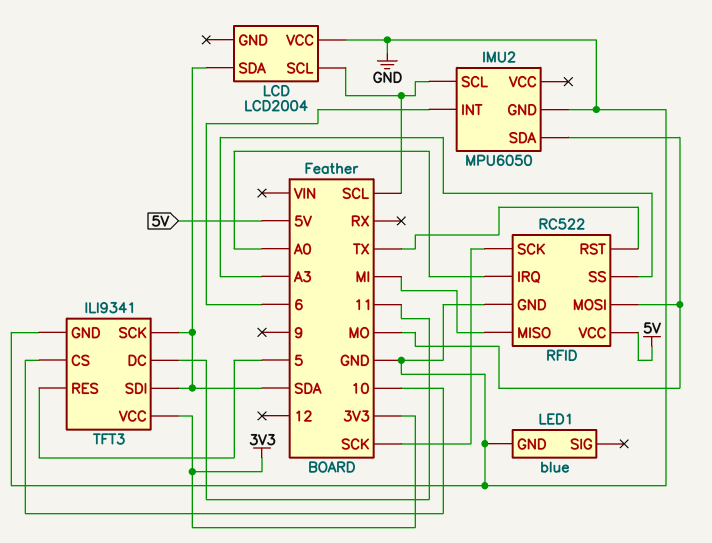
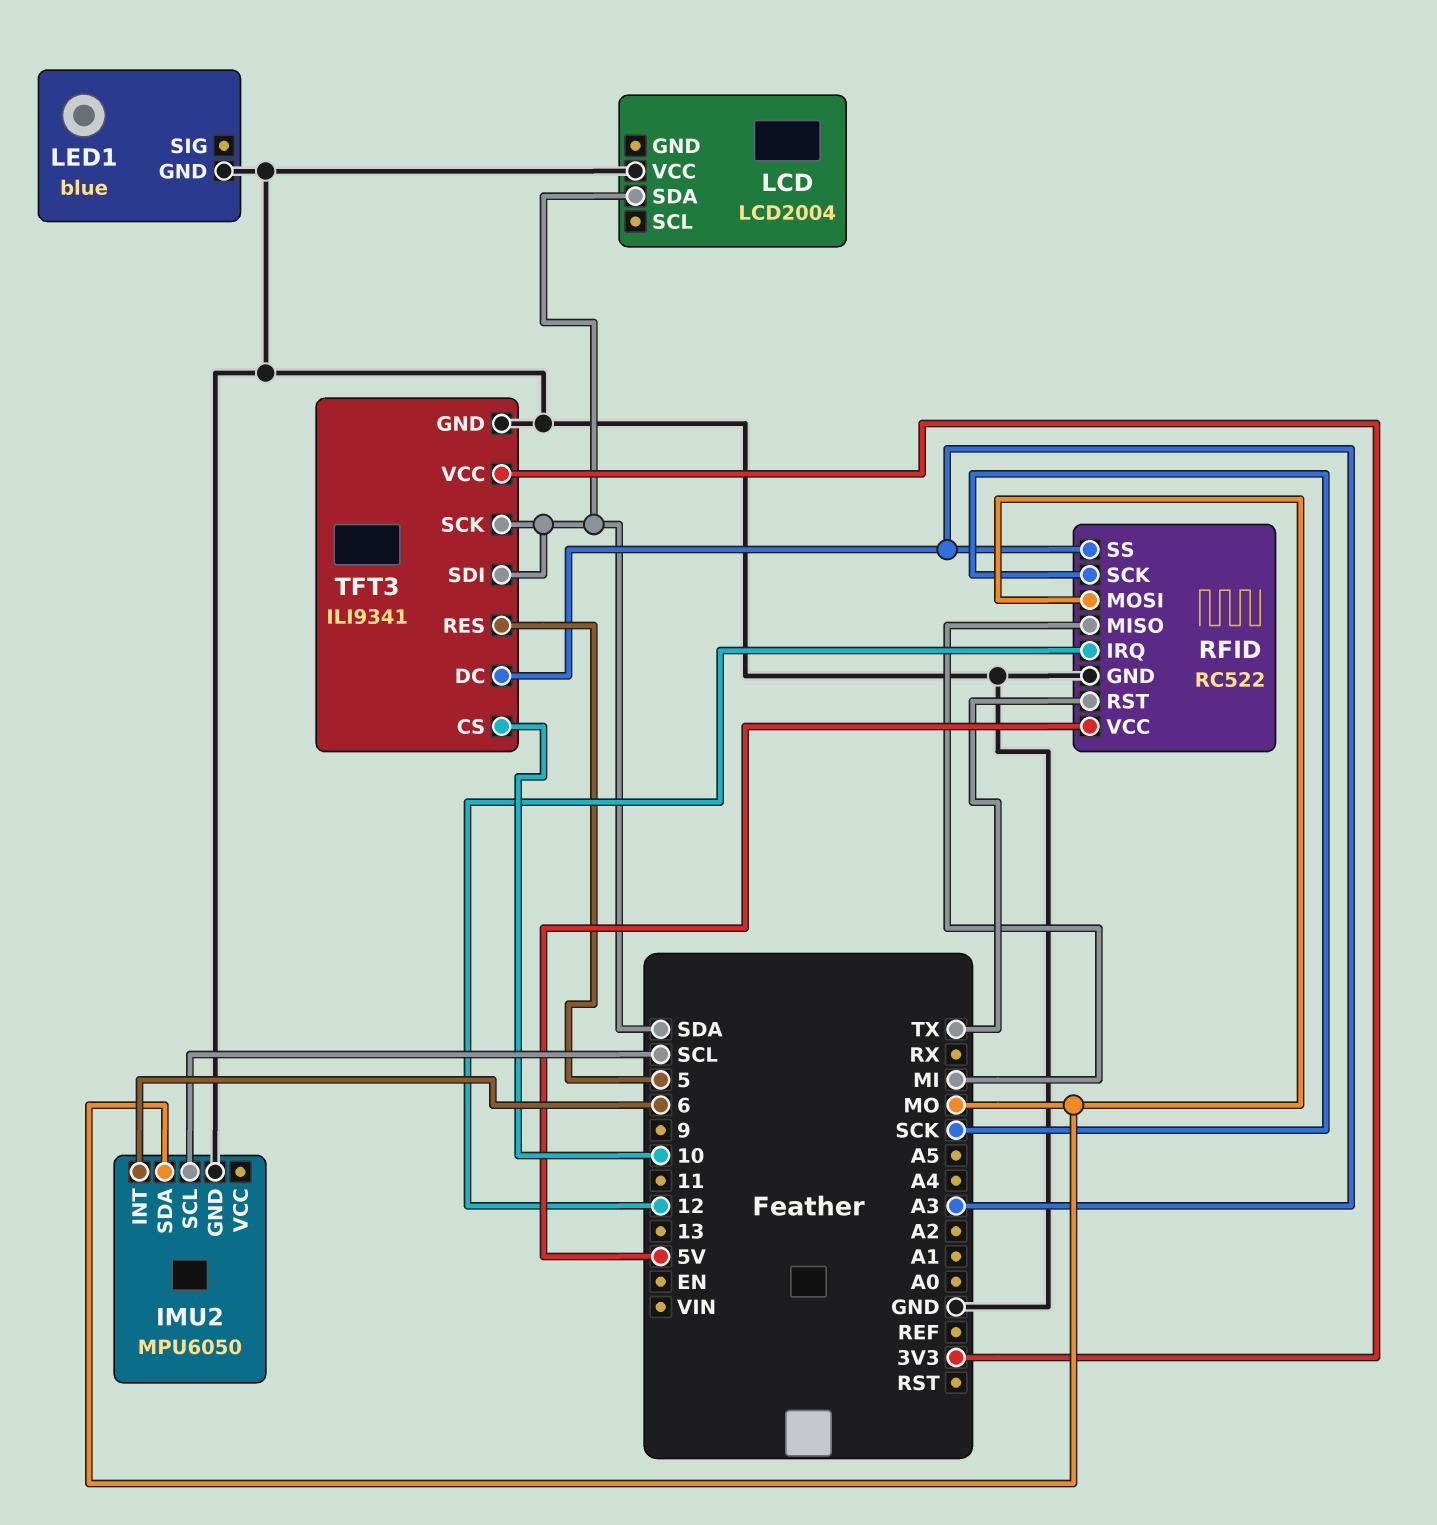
LCD pin SCL: SCL -> none
RFID pin IRQ: A0 -> 12
TFT3 pin DC: 11 -> A3

